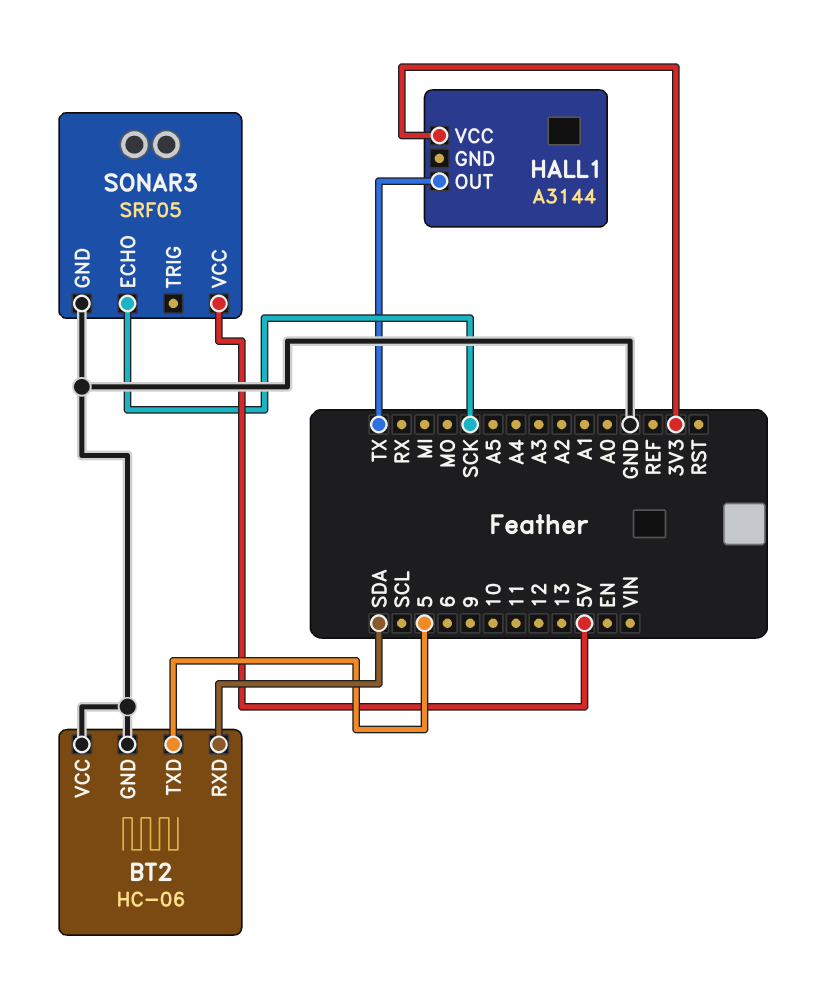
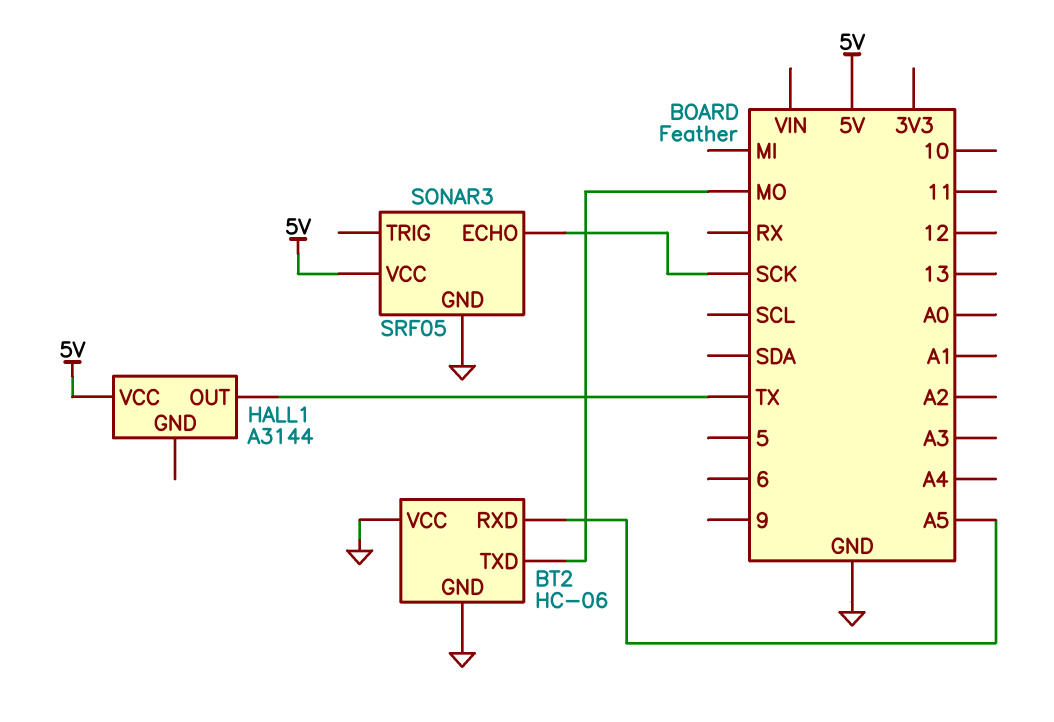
BT2 pin RXD: SDA -> A5
BT2 pin TXD: 5 -> MO
HALL1 pin VCC: 3V3 -> 5V

